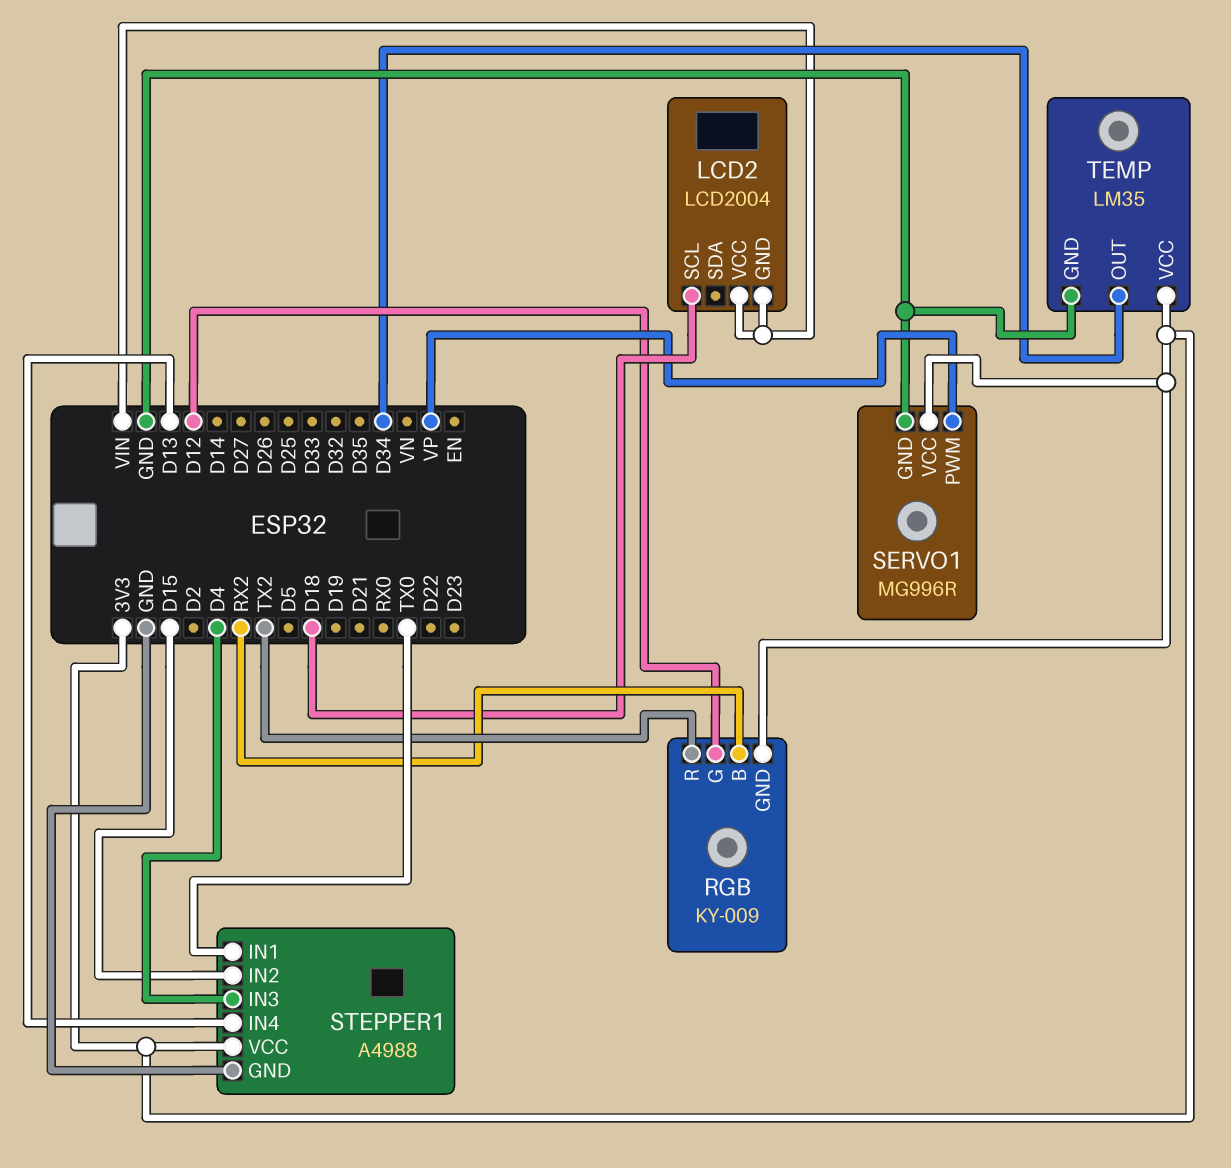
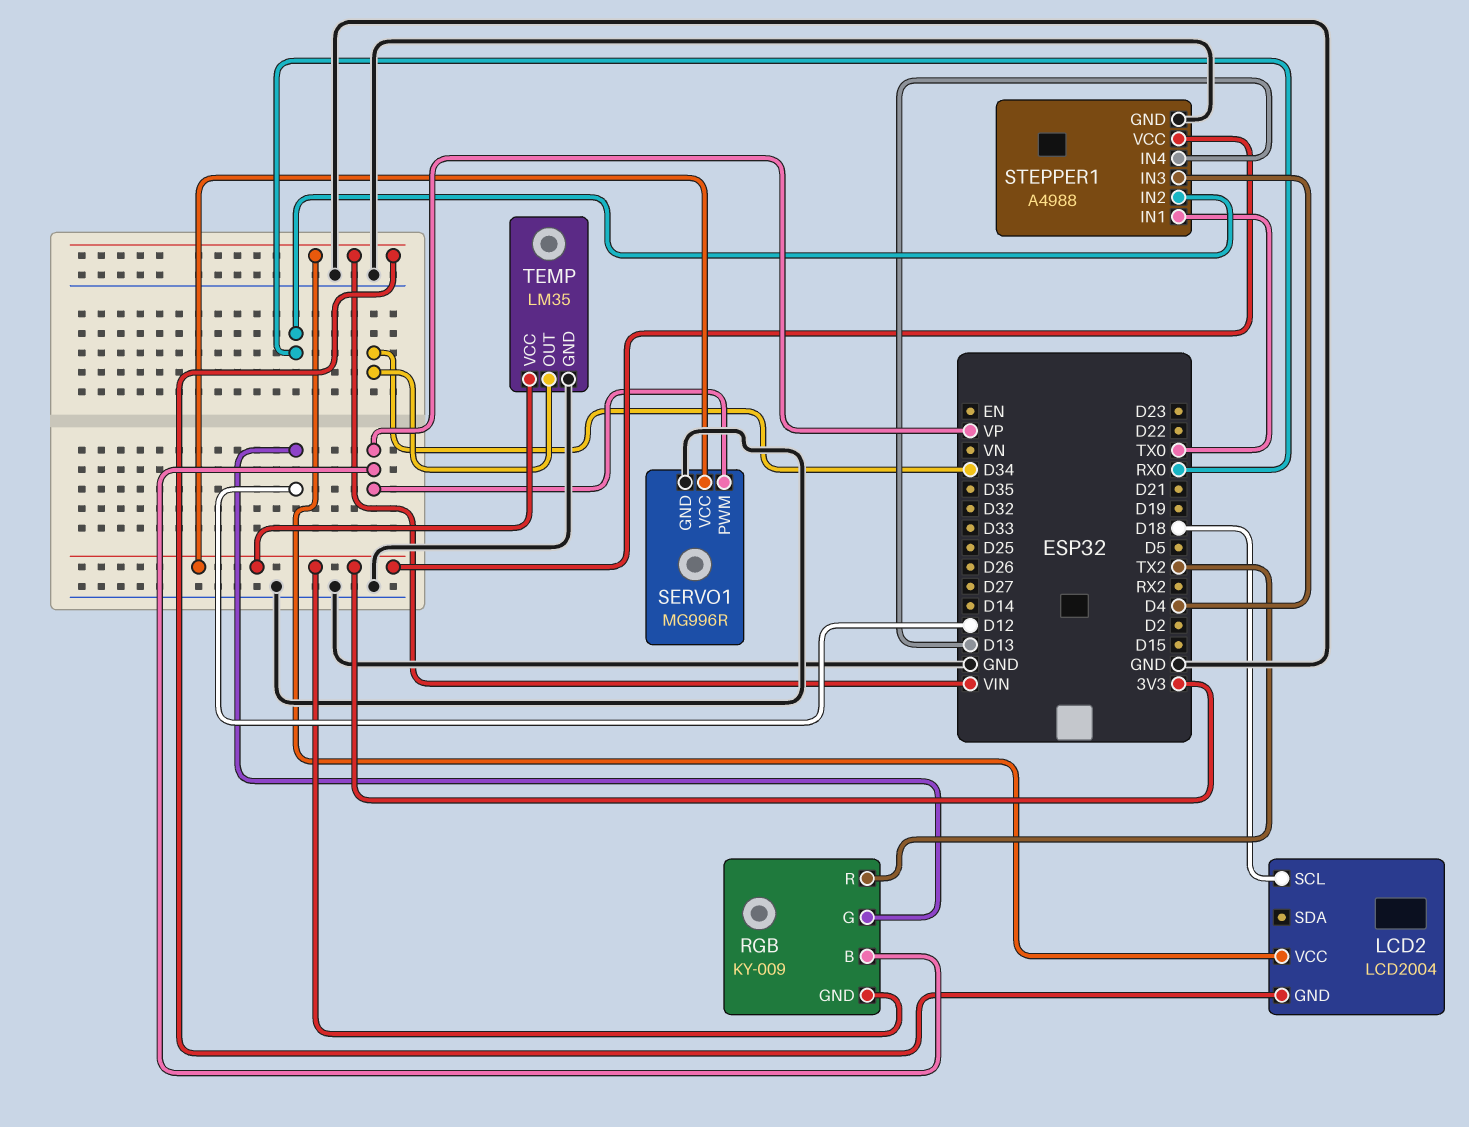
RGB pin B: RX2 -> VP
STEPPER1 pin IN2: D15 -> RX0

